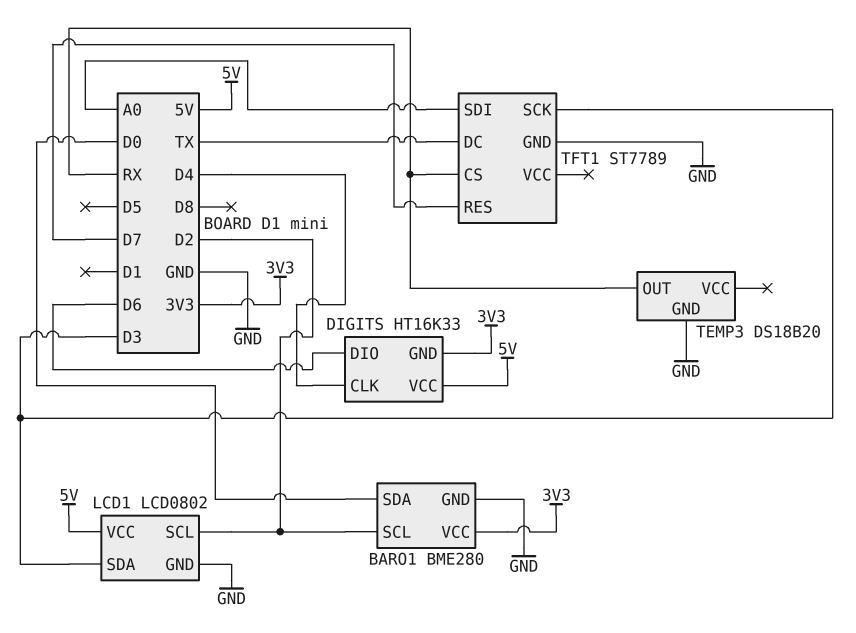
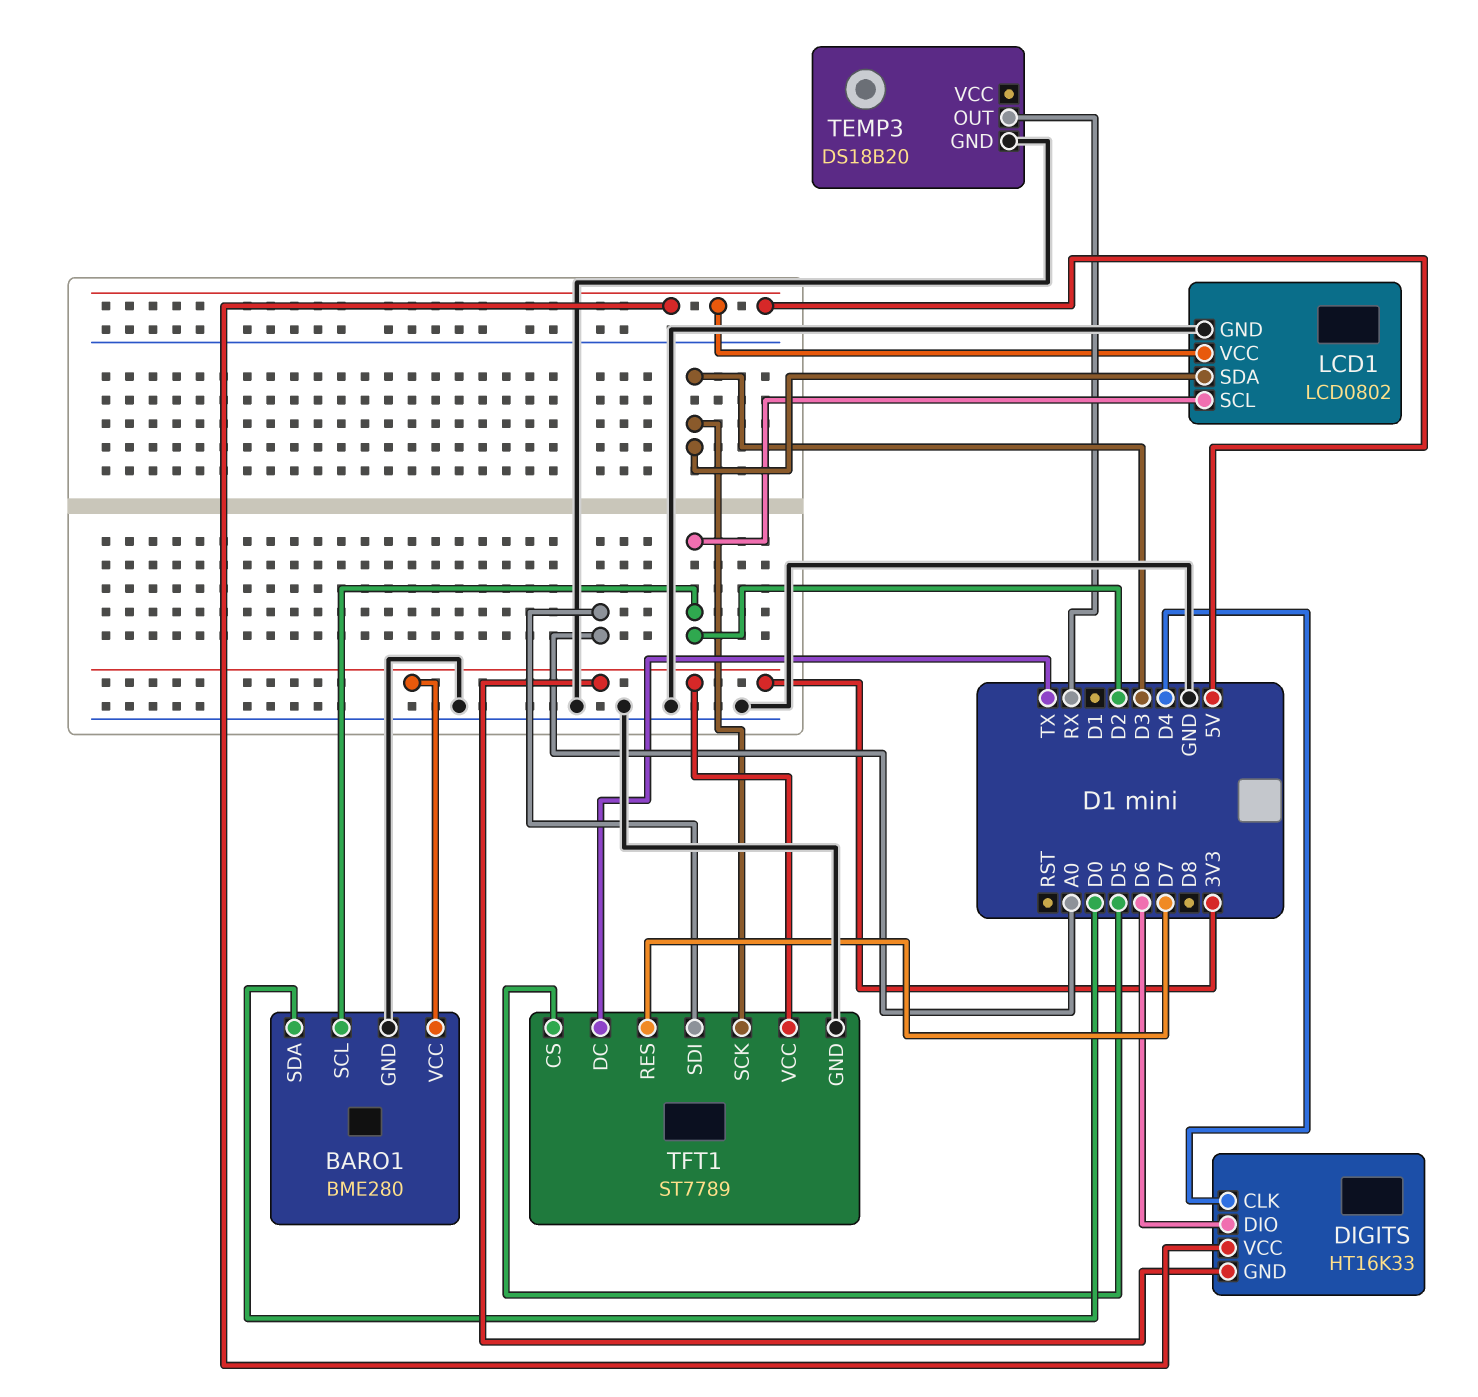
TFT1 pin CS: RX -> D5
TFT1 pin VCC: none -> 3V3

